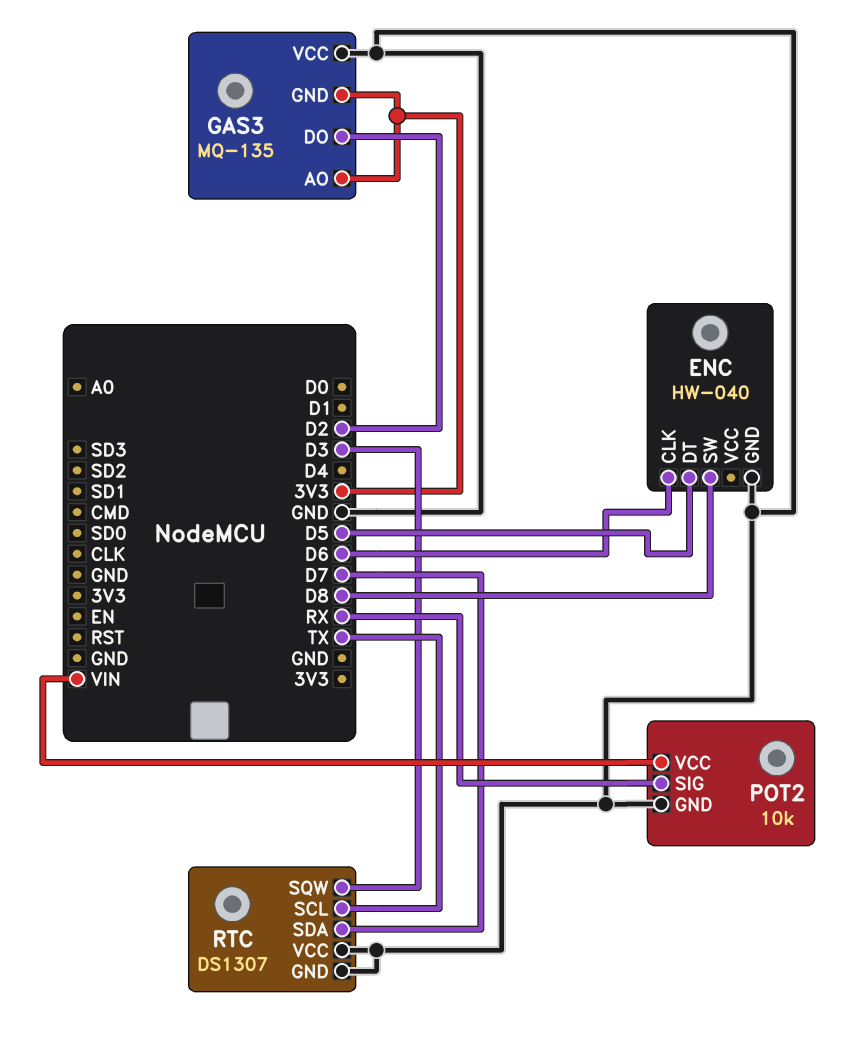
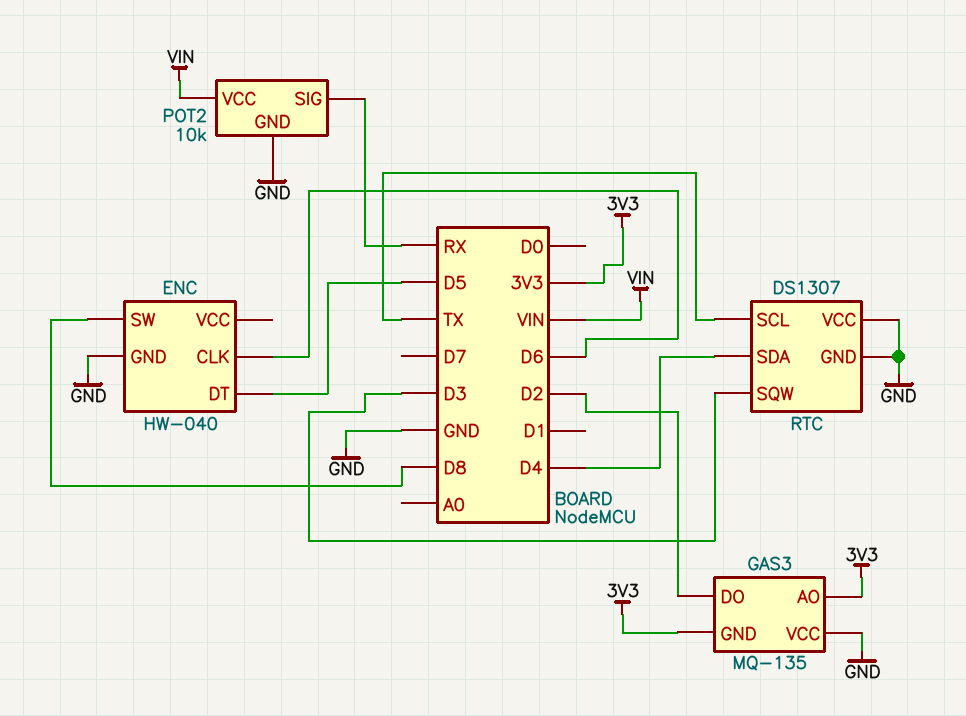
RTC pin SDA: D7 -> D4

